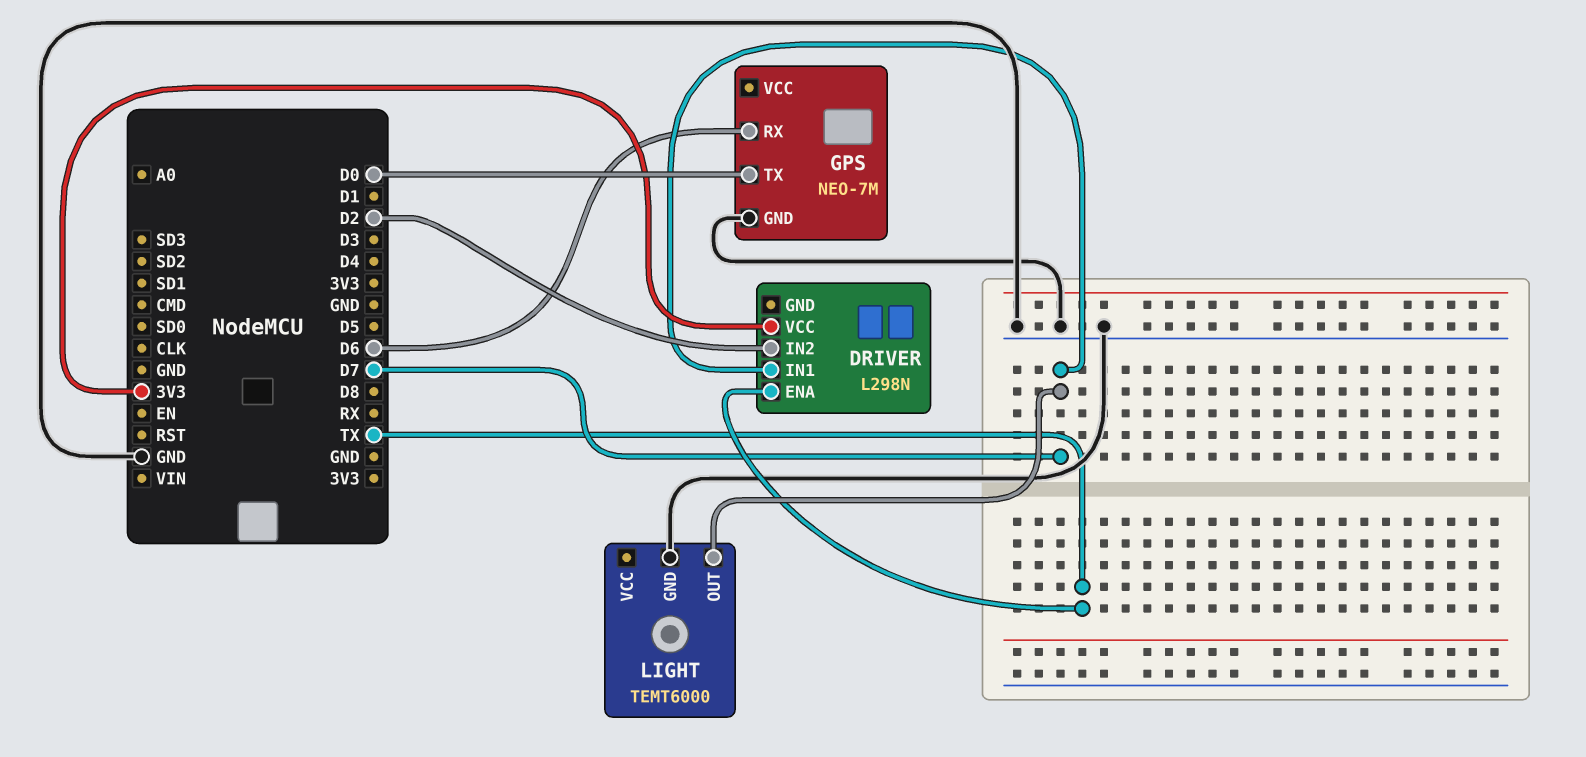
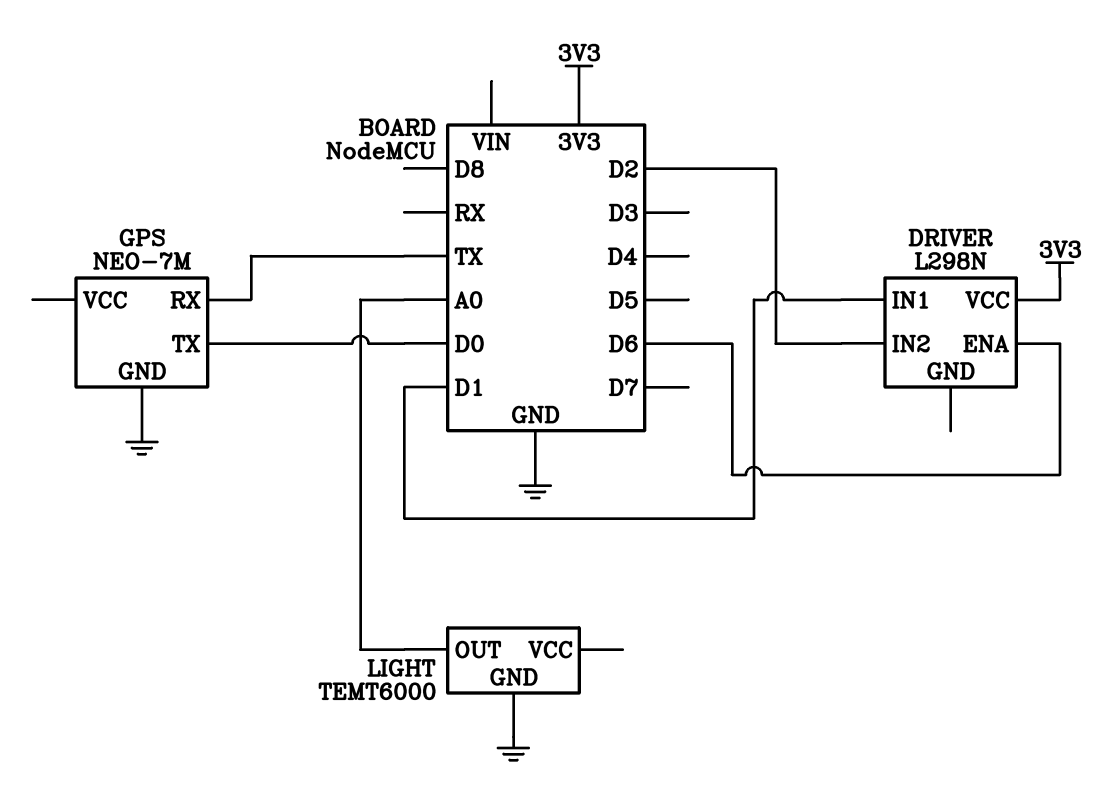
DRIVER pin ENA: TX -> D6
DRIVER pin IN1: D7 -> D1
GPS pin RX: D6 -> TX
LIGHT pin OUT: D7 -> A0

